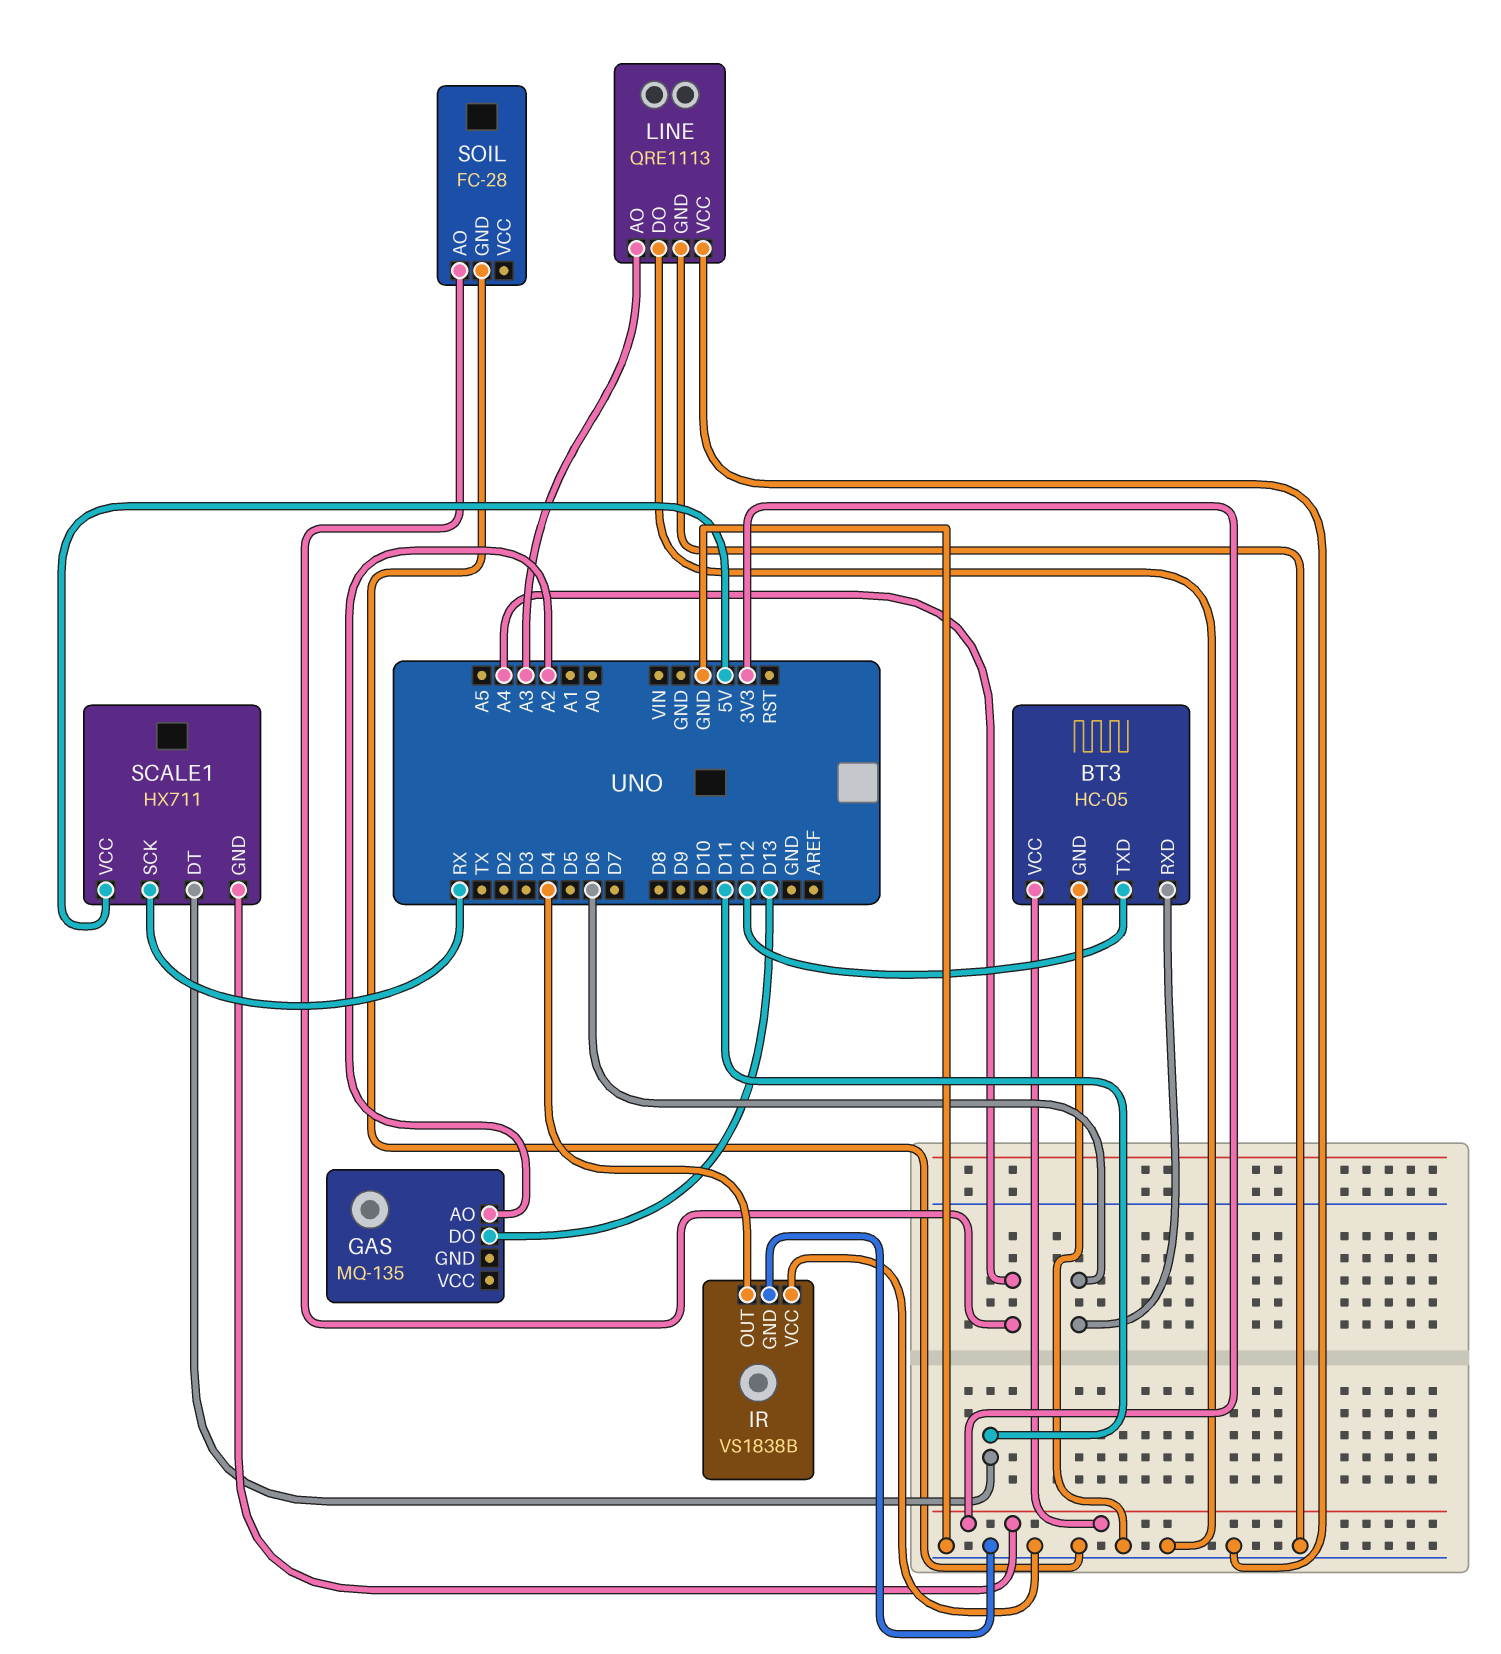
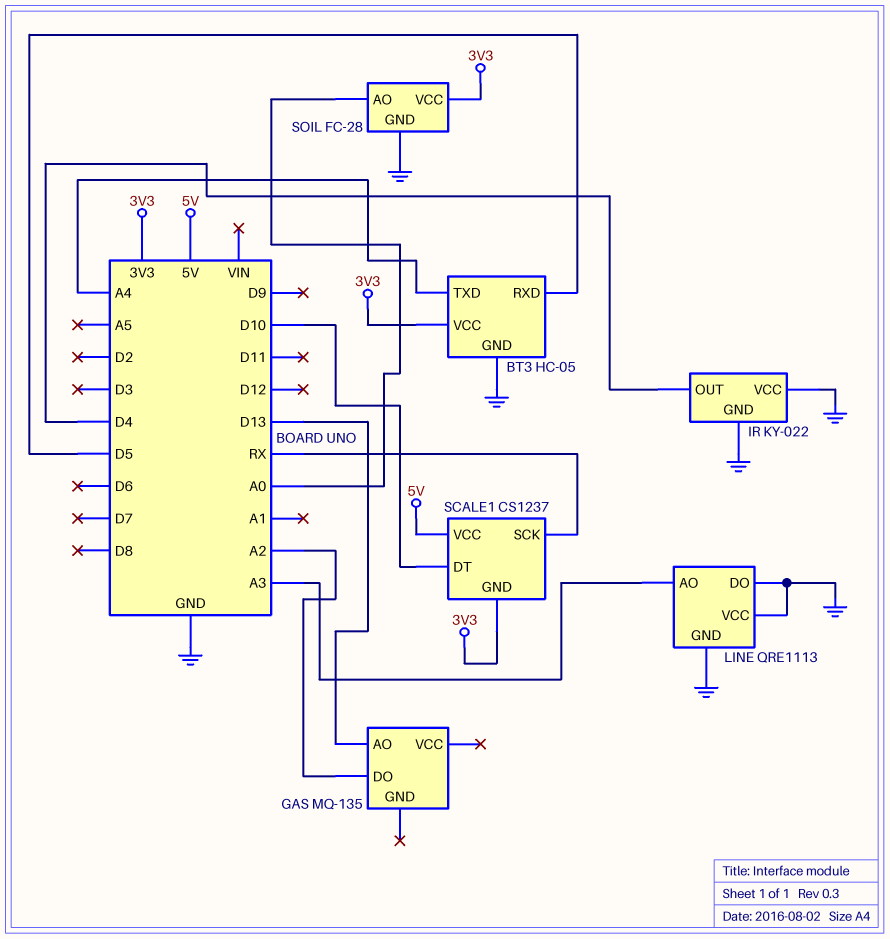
BT3 pin RXD: D6 -> D5
BT3 pin TXD: D12 -> A4
GAS pin AO: A2 -> D13
GAS pin DO: D13 -> A2
IR: VS1838B -> KY-022
SCALE1: HX711 -> CS1237
SCALE1 pin DT: D11 -> D10
SOIL pin AO: A4 -> A0
SOIL pin VCC: none -> 3V3

